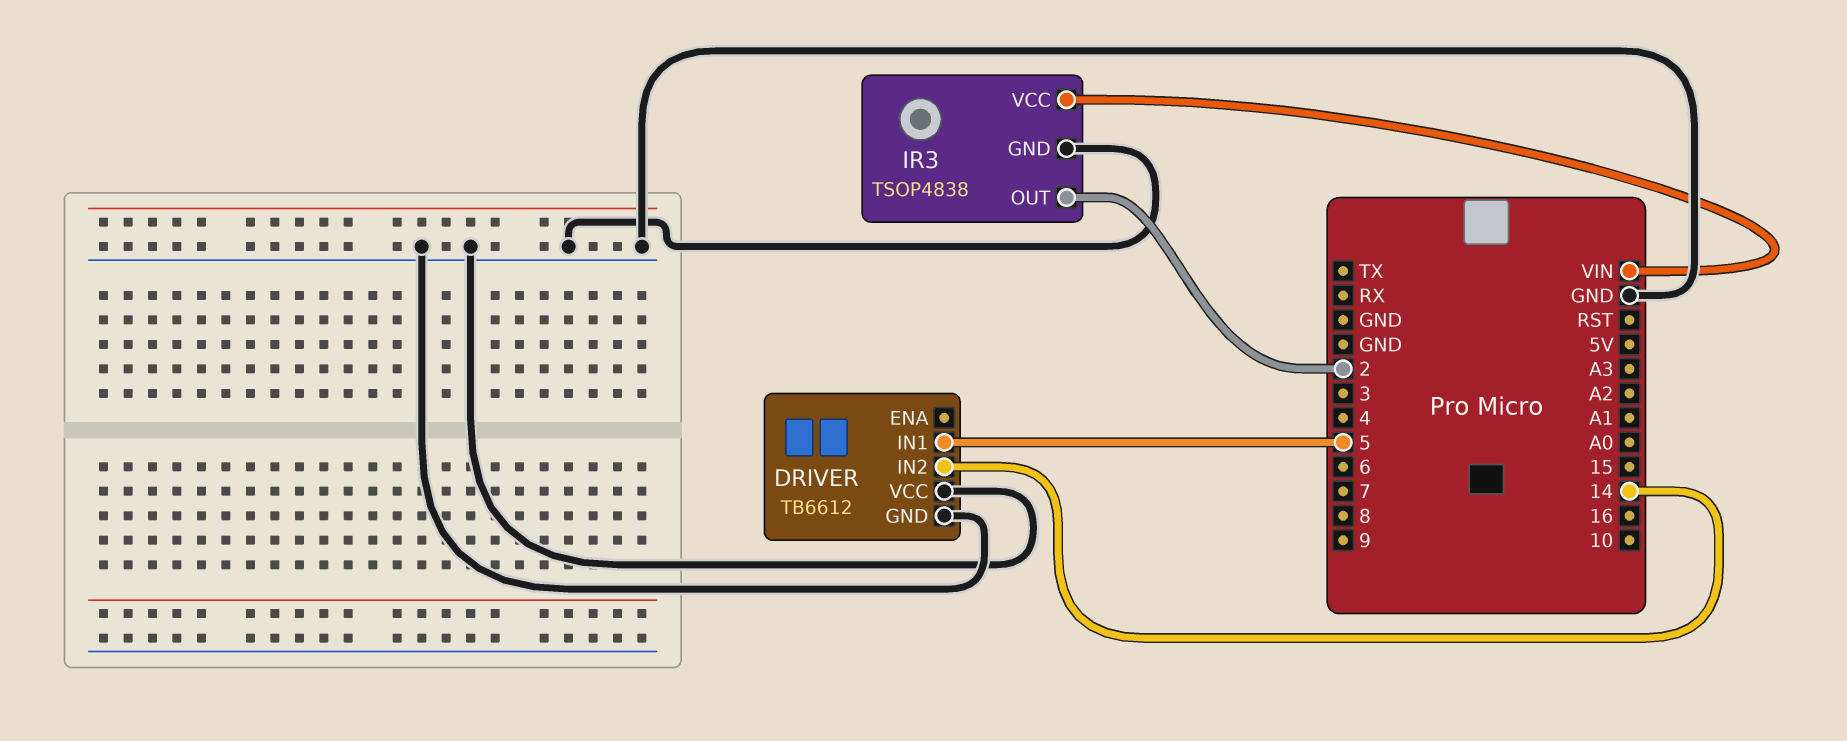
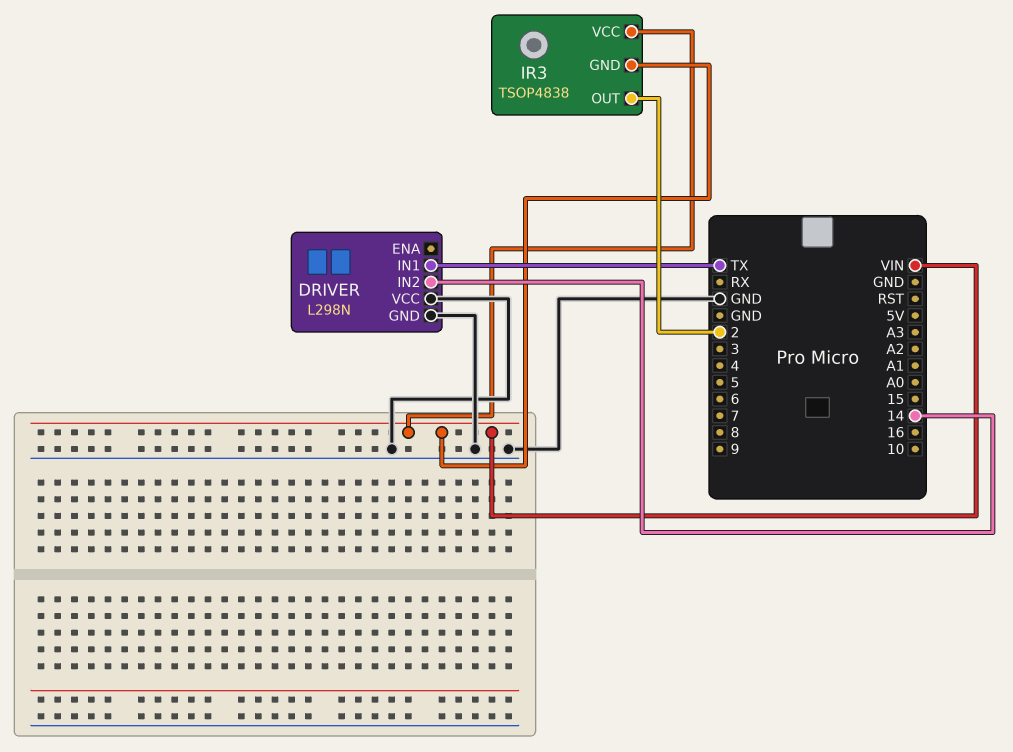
DRIVER: TB6612 -> L298N
DRIVER pin IN1: 5 -> TX
IR3 pin GND: GND -> VIN

